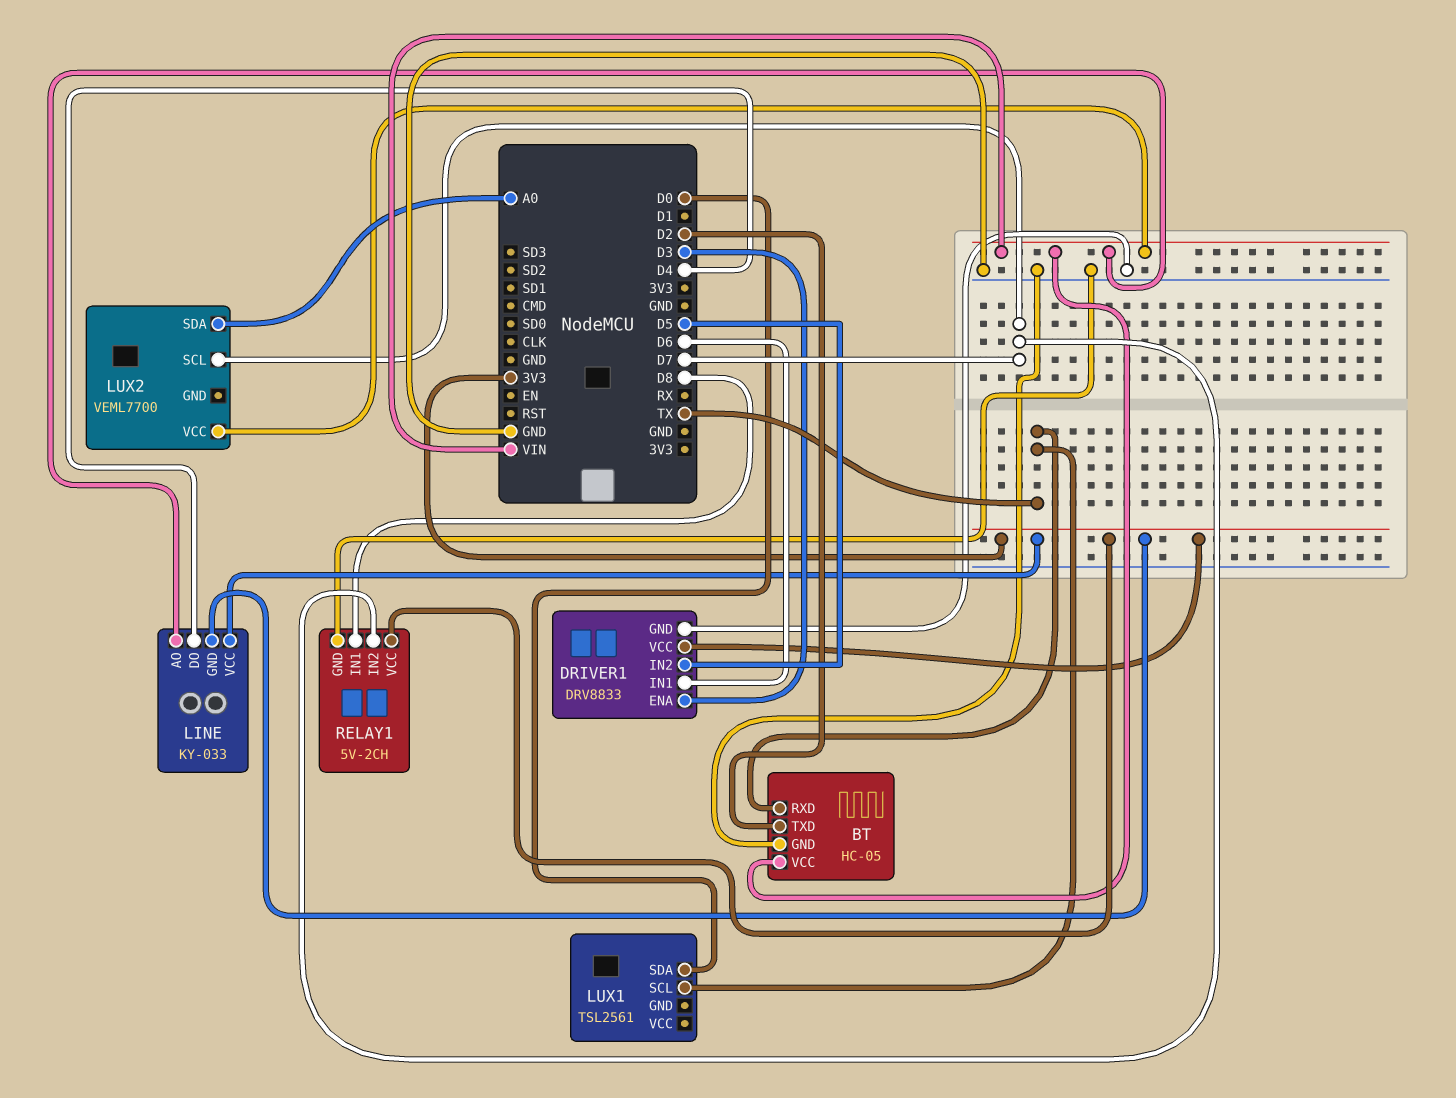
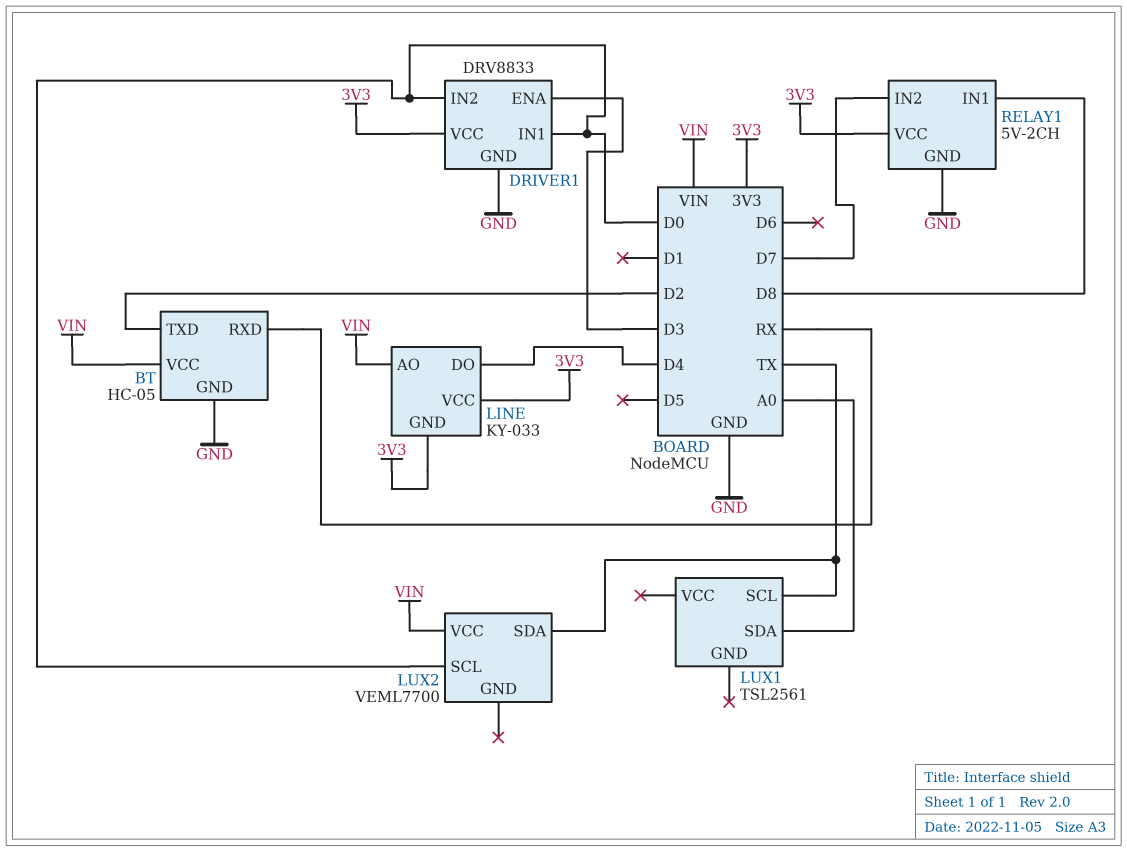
BT pin RXD: TX -> RX
DRIVER1 pin IN1: D6 -> D0
DRIVER1 pin IN2: D5 -> D0
LUX1 pin SDA: D0 -> A0
LUX2 pin SCL: D7 -> D0
LUX2 pin SDA: A0 -> TX

